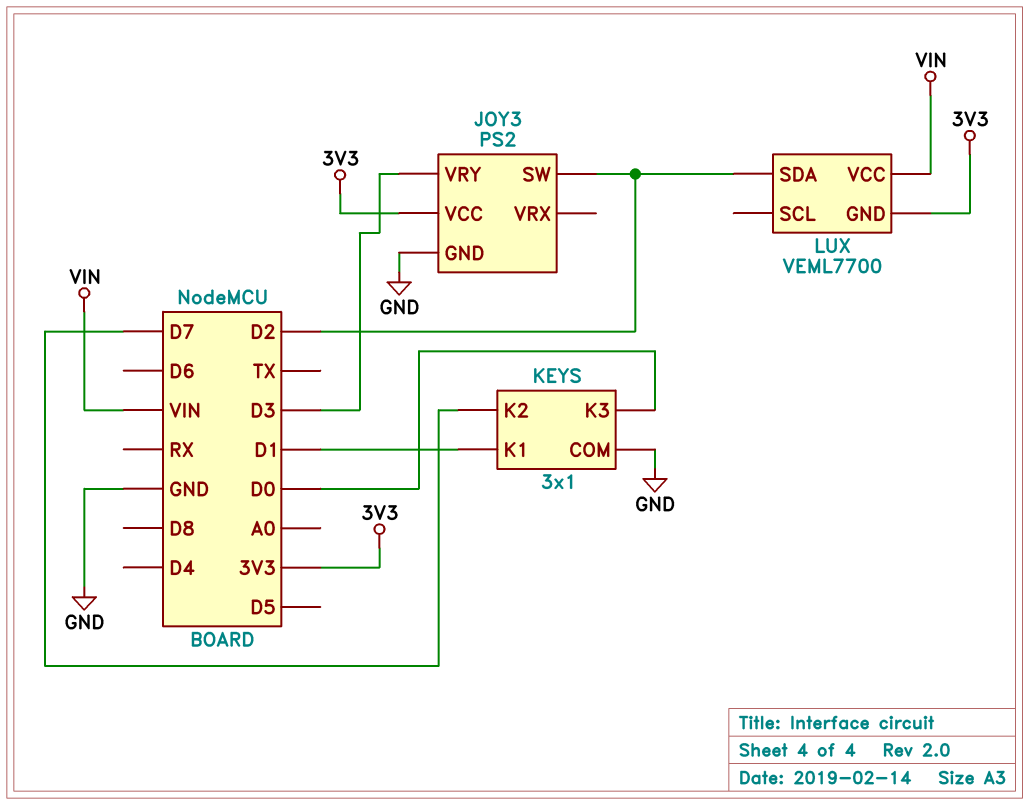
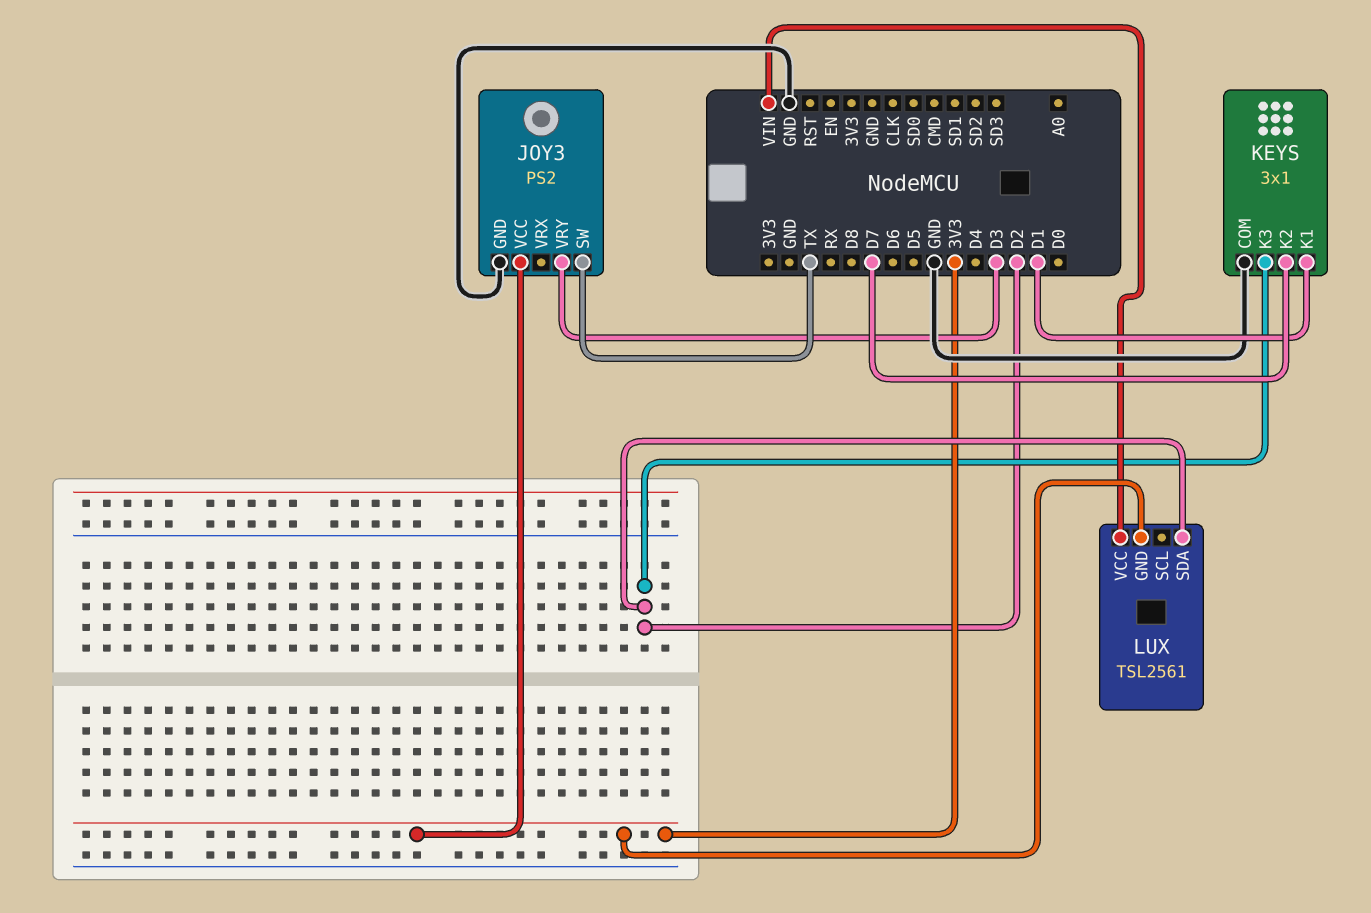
JOY3 pin SW: D2 -> TX
KEYS pin K3: D0 -> D2
LUX: VEML7700 -> TSL2561

